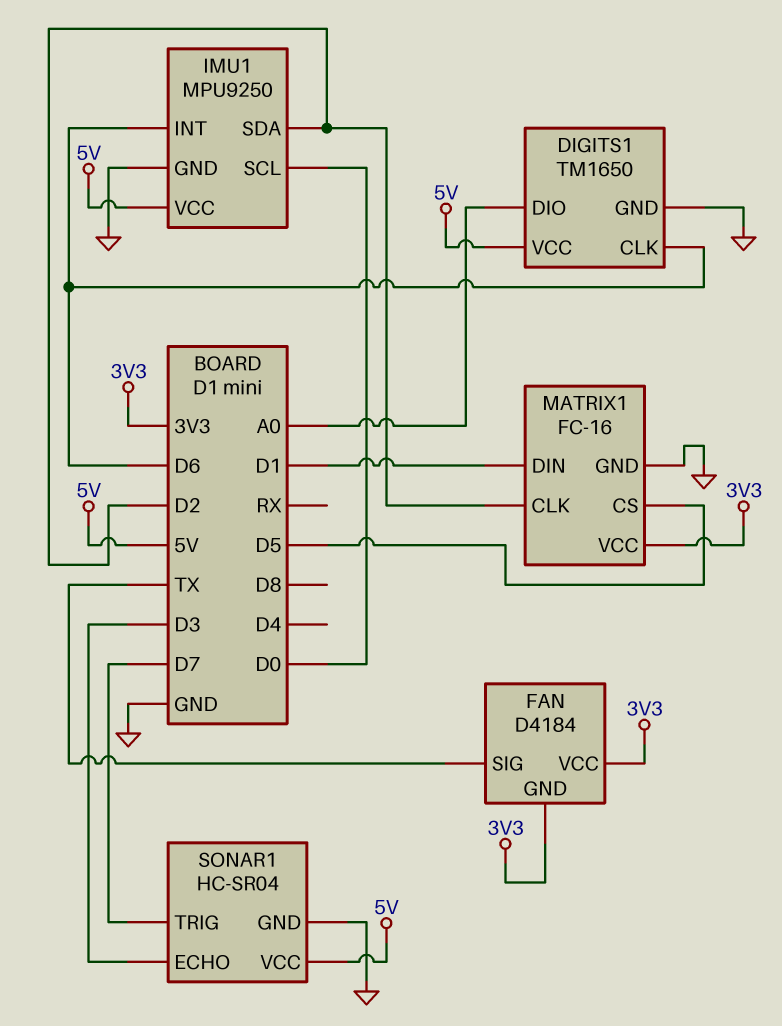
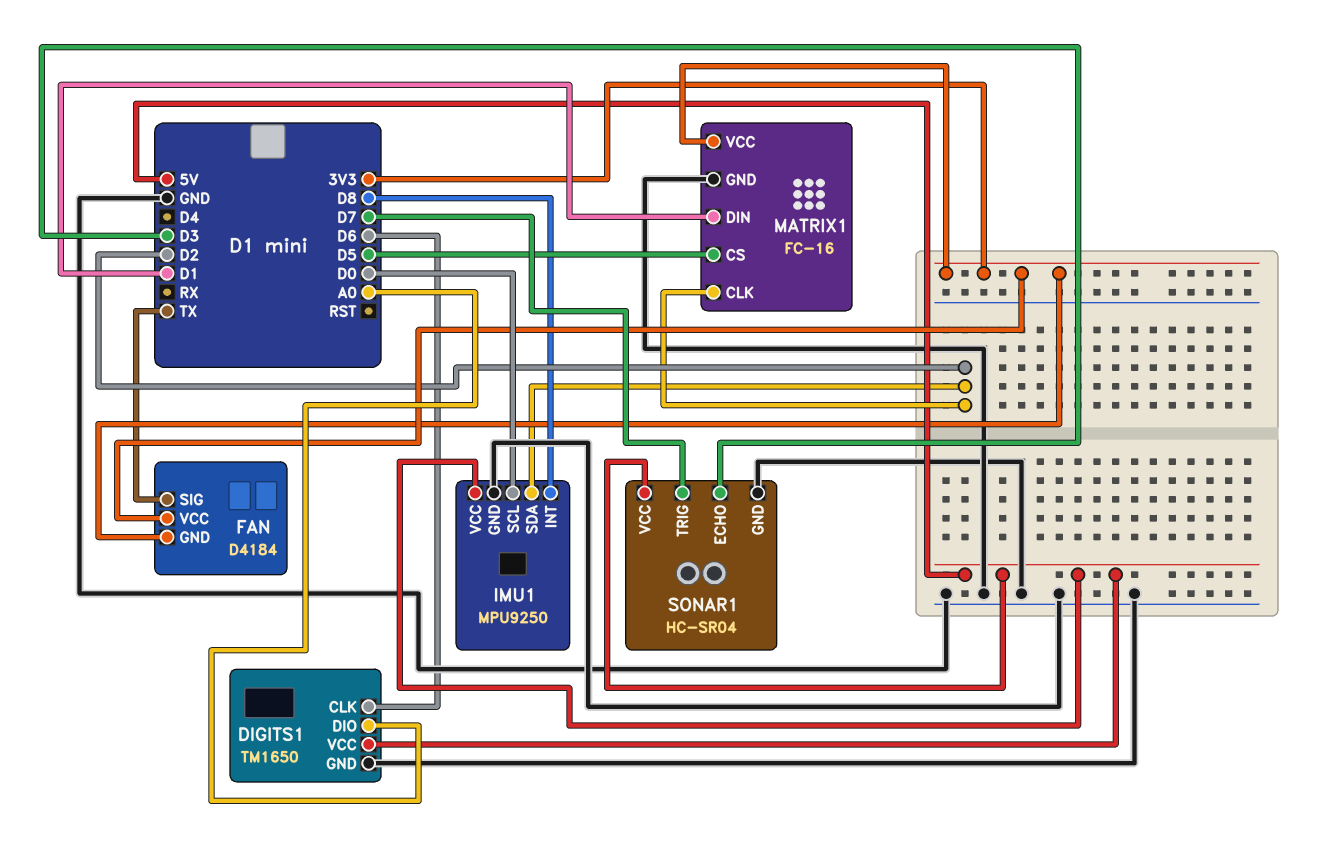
IMU1 pin INT: D6 -> D8

